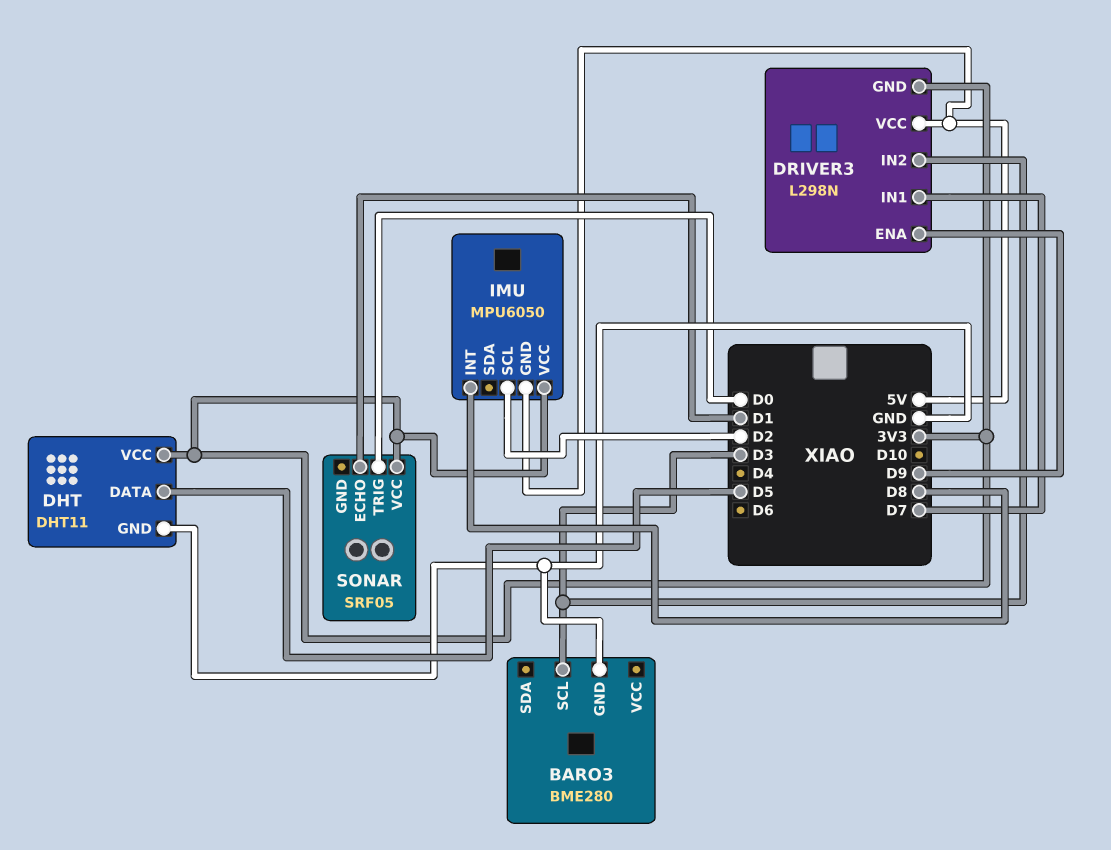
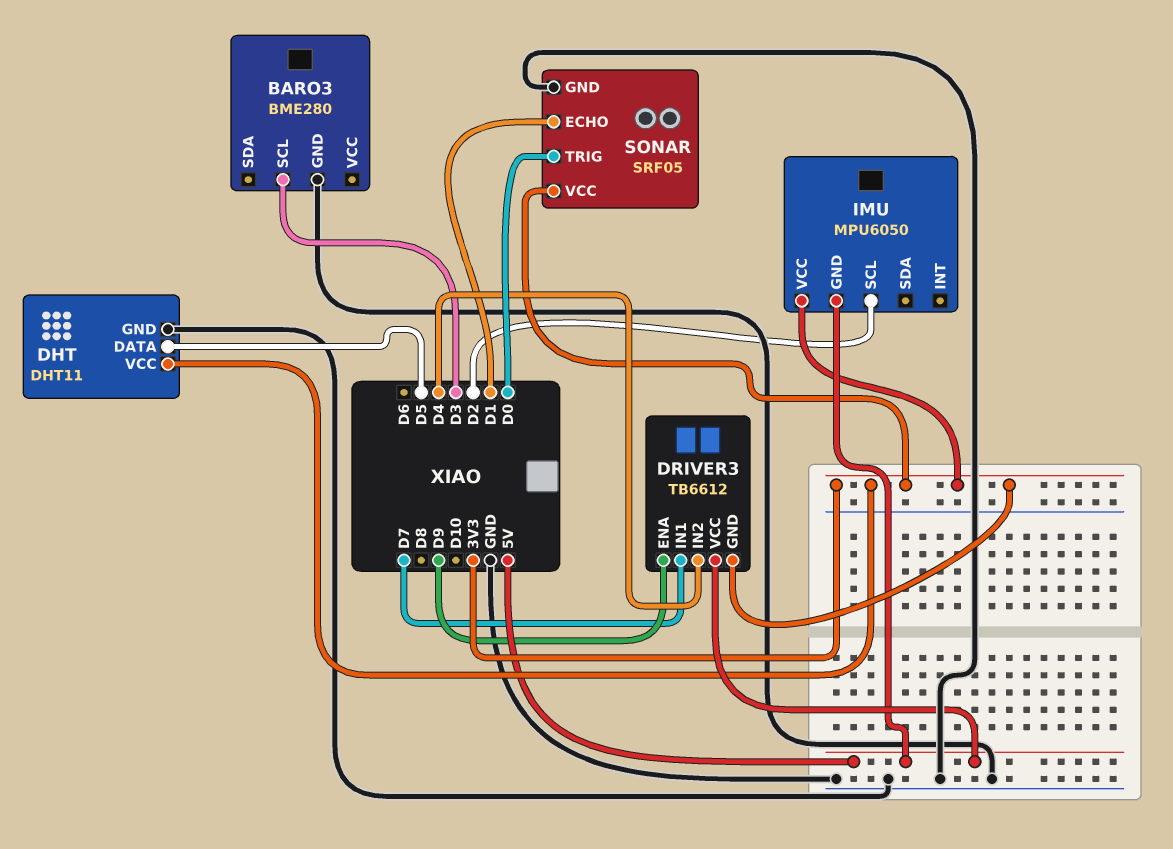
DRIVER3: L298N -> TB6612
DRIVER3 pin IN2: D3 -> D4
IMU pin INT: D8 -> none
SONAR pin GND: none -> GND

